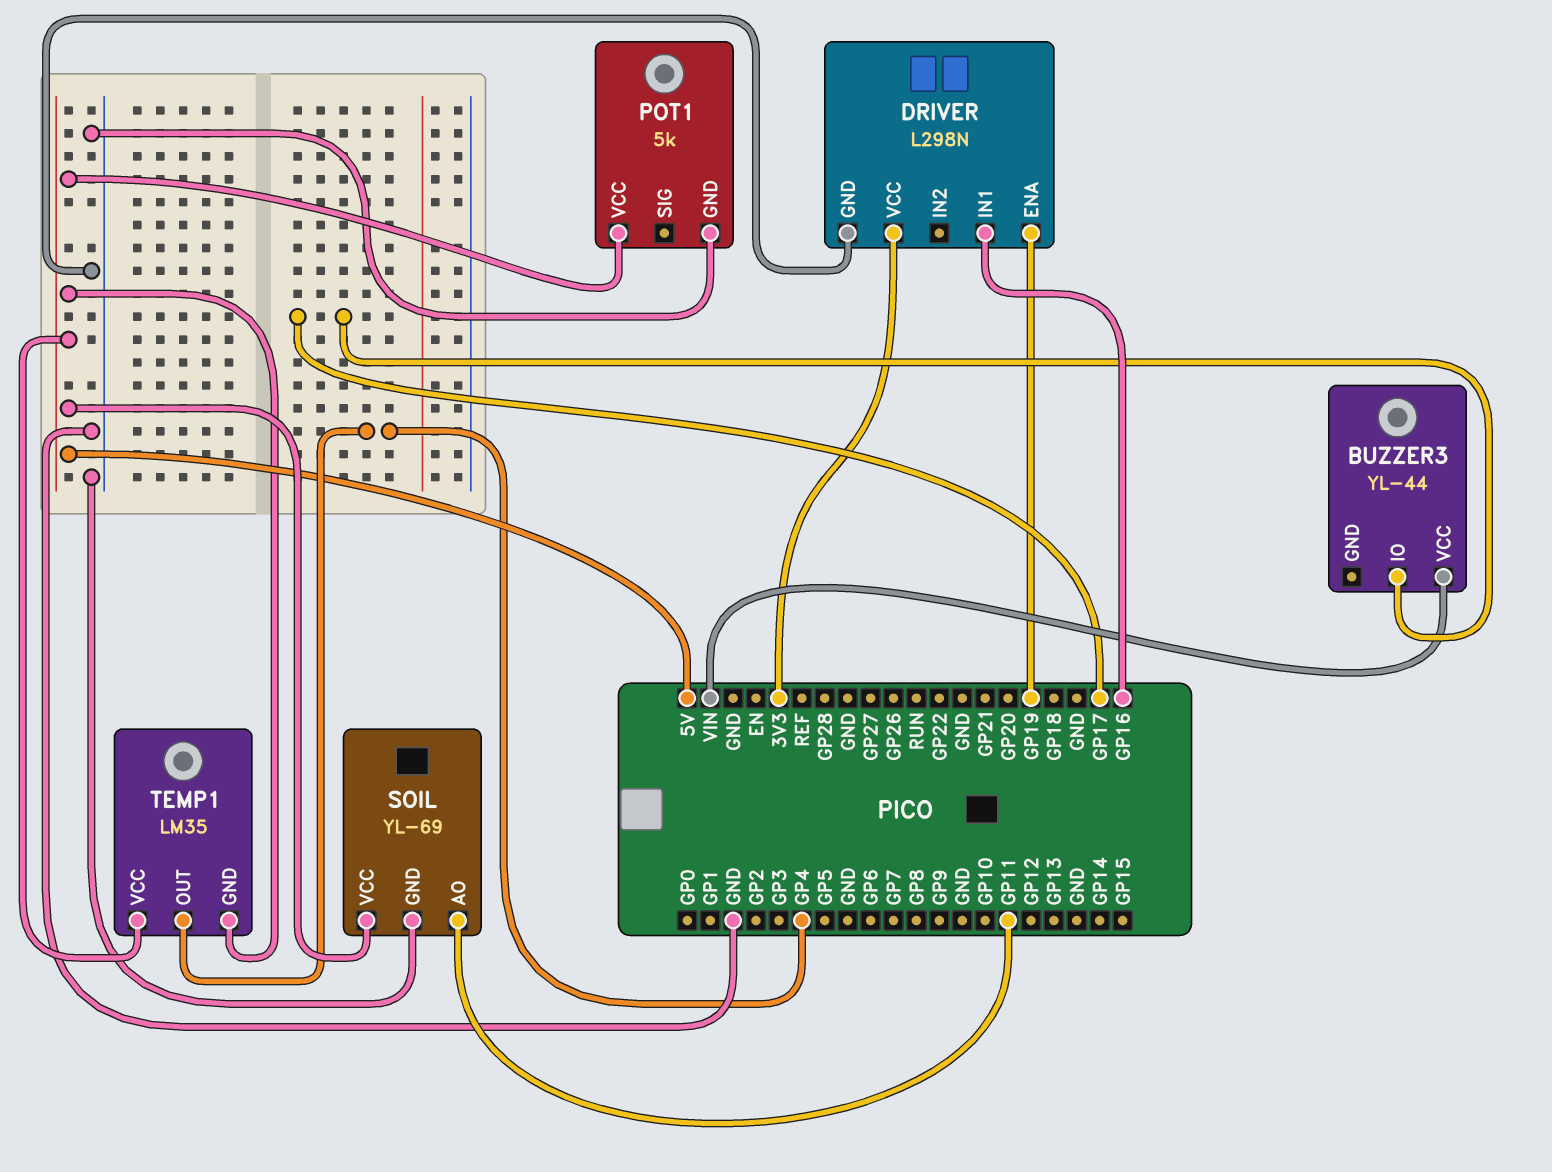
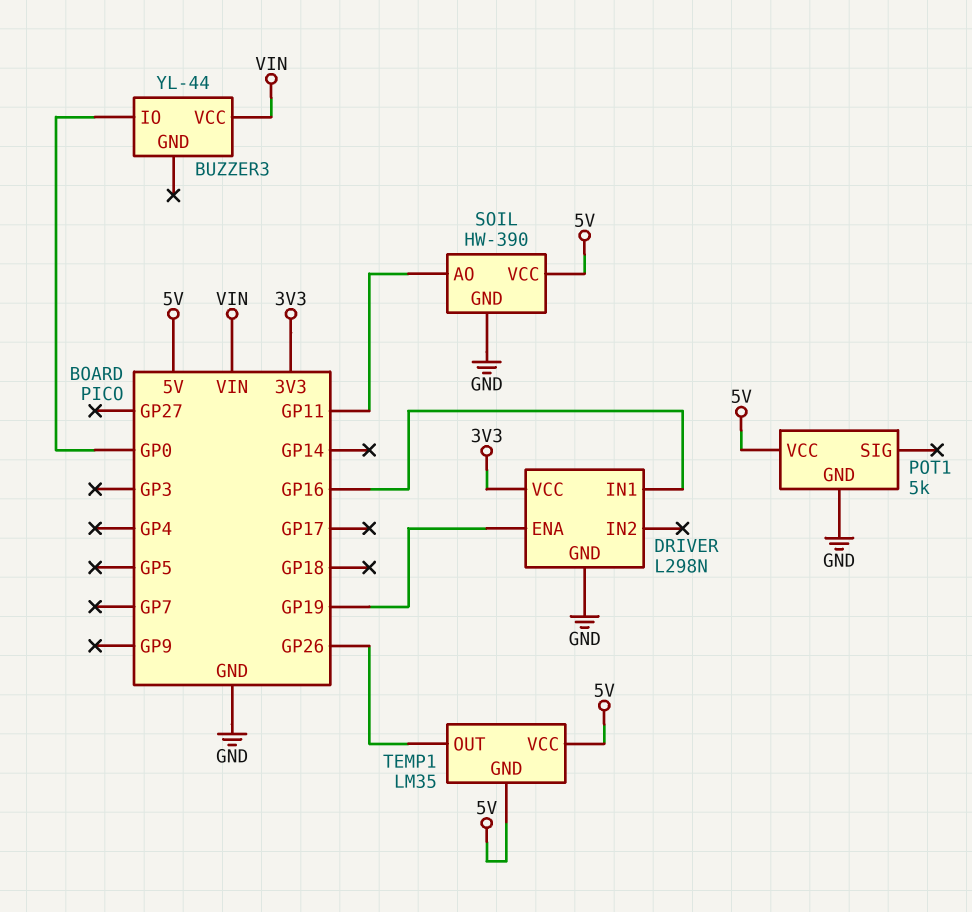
BUZZER3 pin IO: GP17 -> GP0
SOIL: YL-69 -> HW-390
TEMP1 pin OUT: GP4 -> GP26

